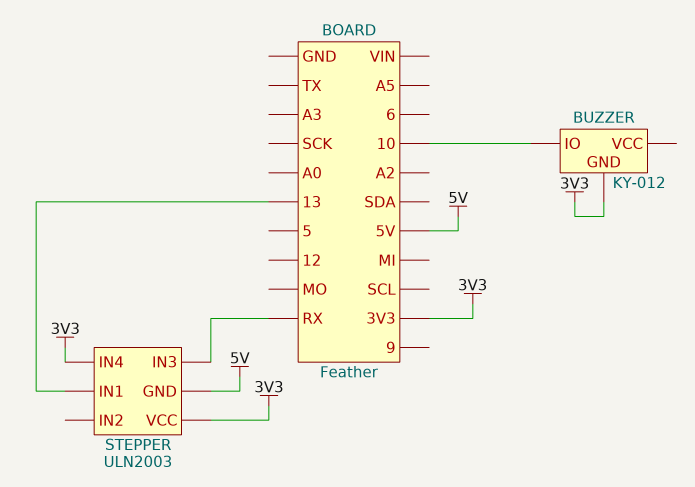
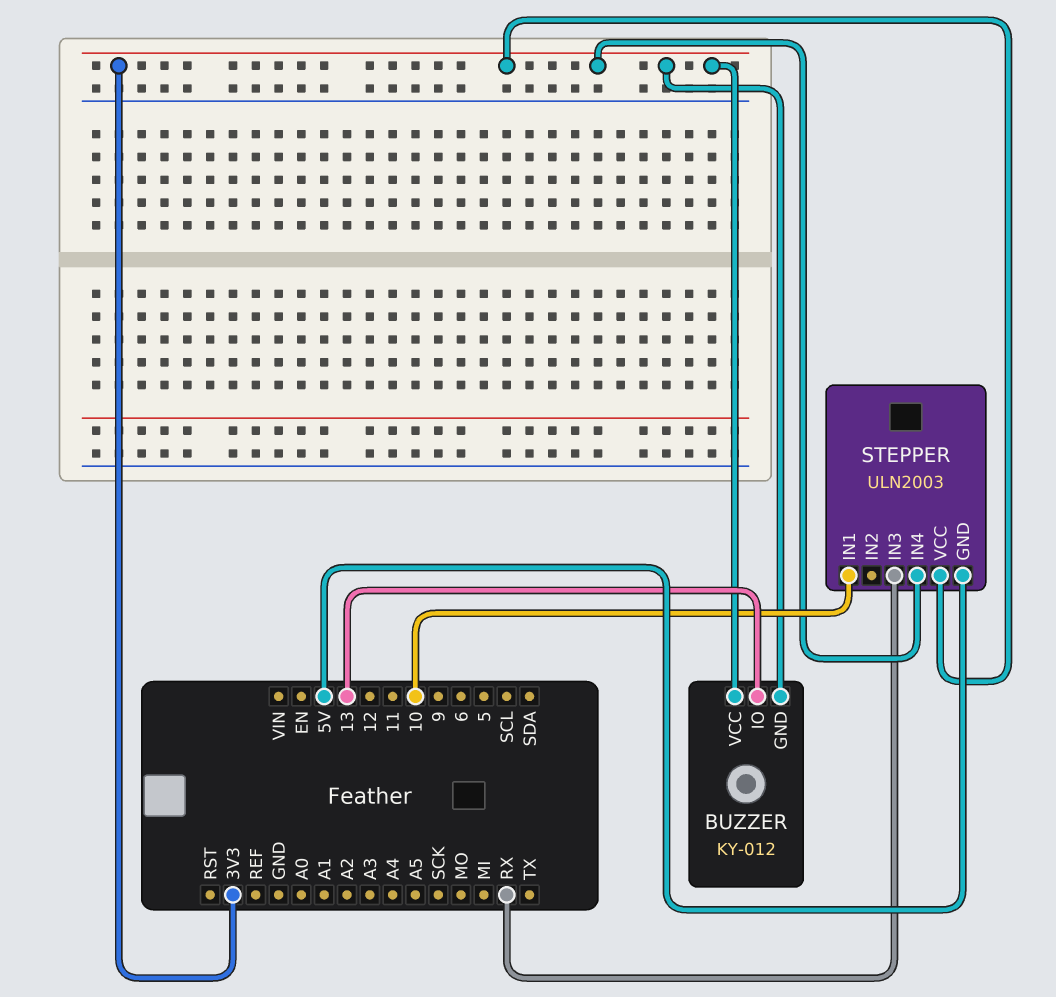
BUZZER pin IO: 10 -> 13
BUZZER pin VCC: none -> 3V3
STEPPER pin IN1: 13 -> 10

